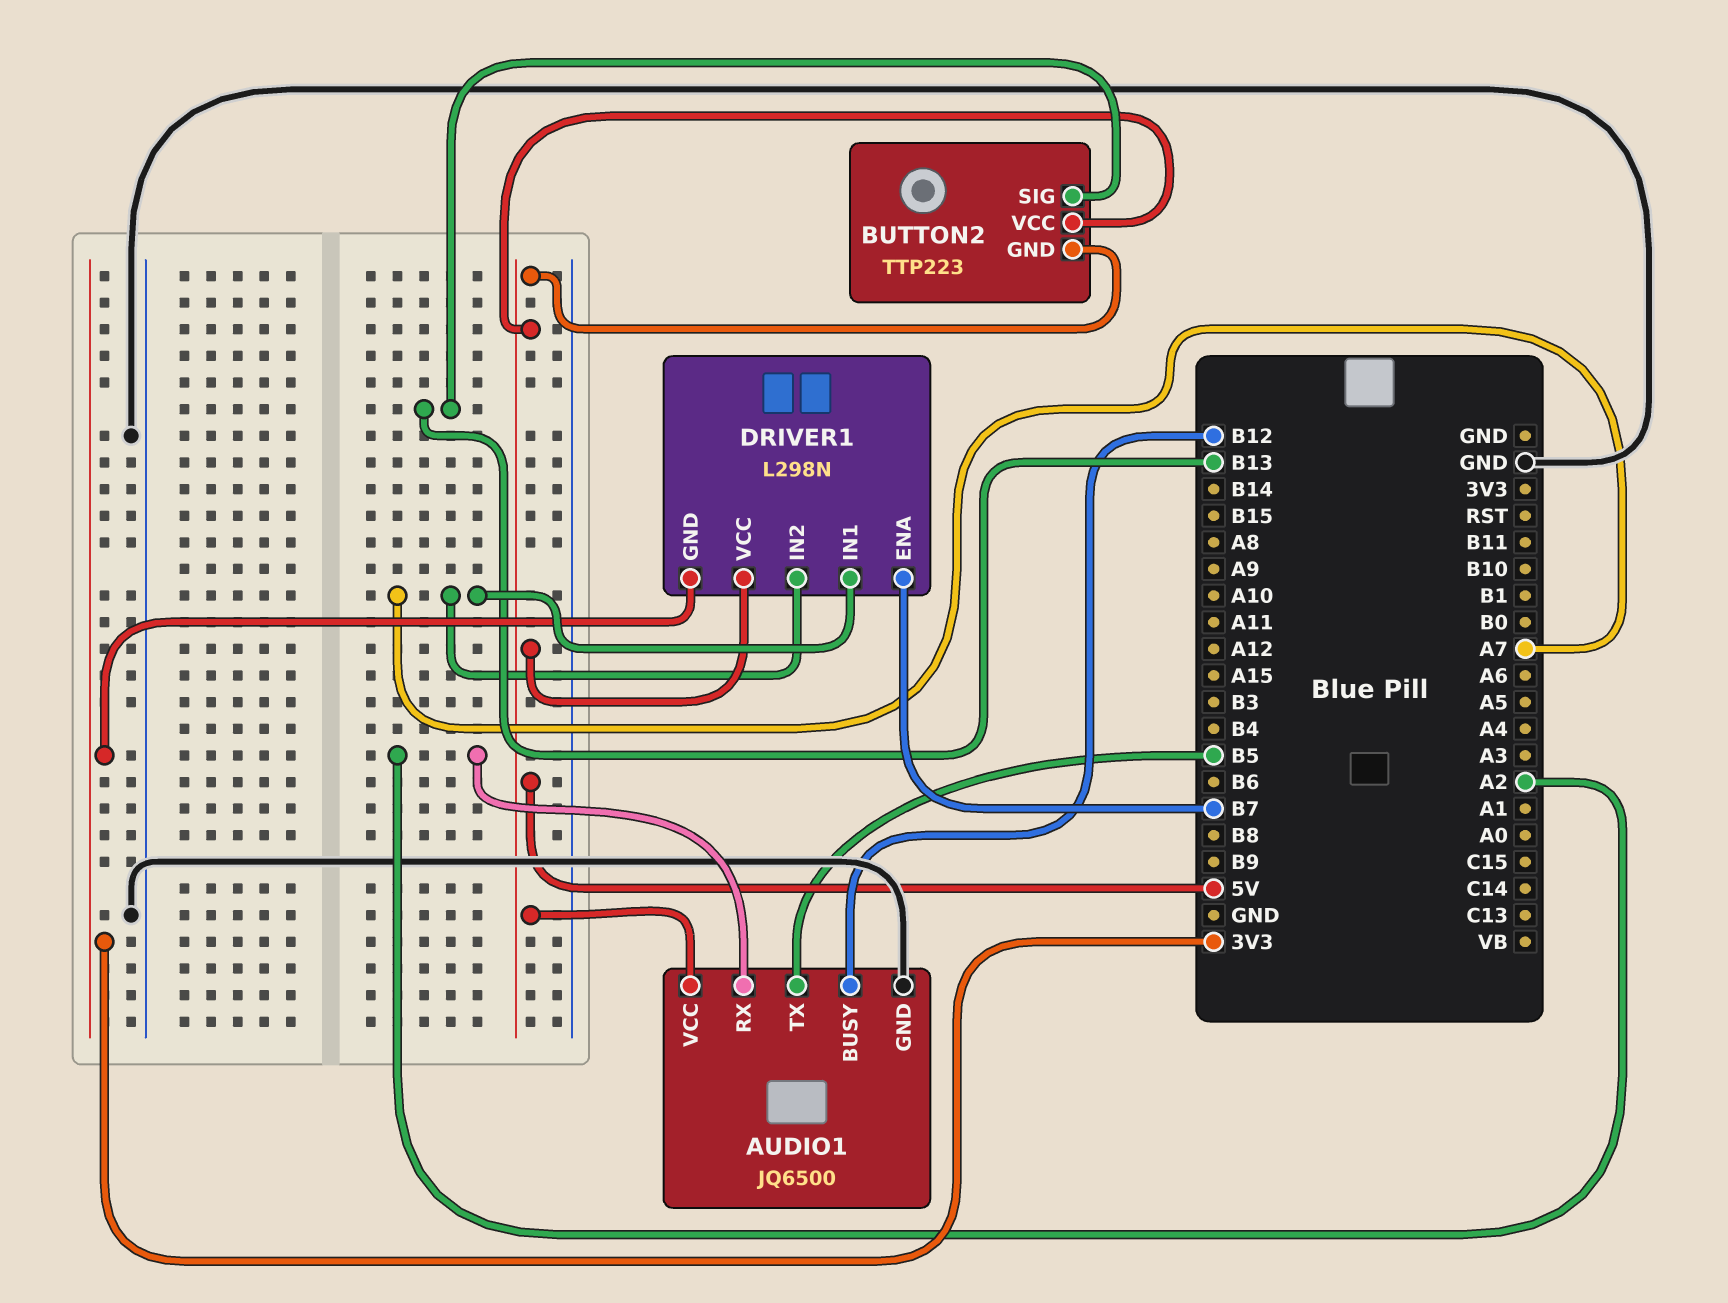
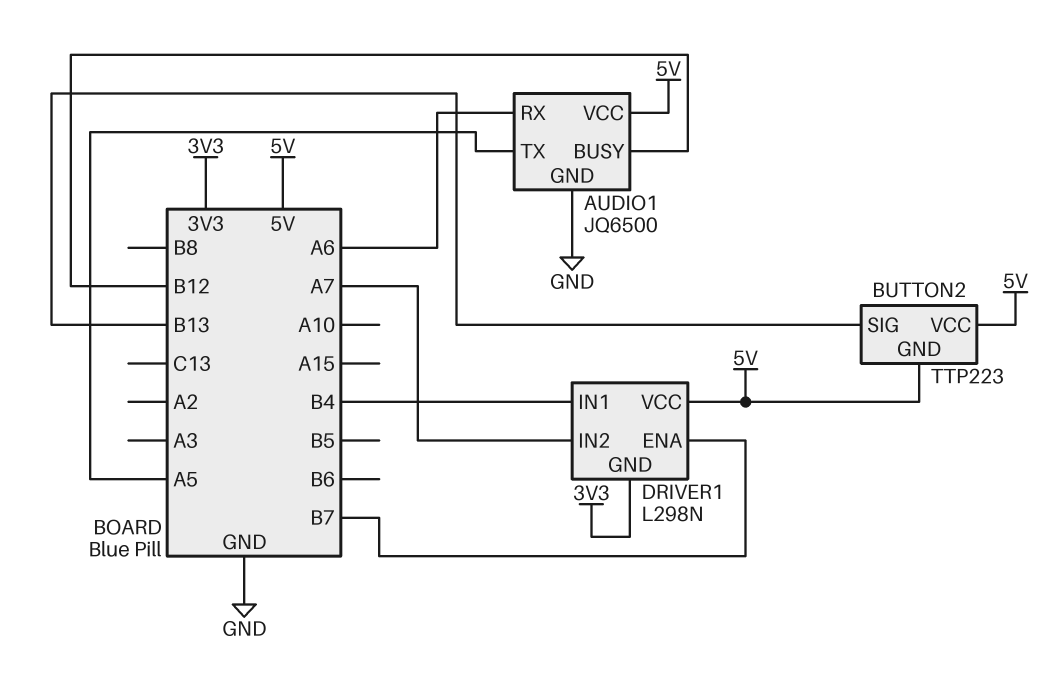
AUDIO1 pin RX: A2 -> A6
AUDIO1 pin TX: B5 -> A5
DRIVER1 pin IN1: A7 -> B4

